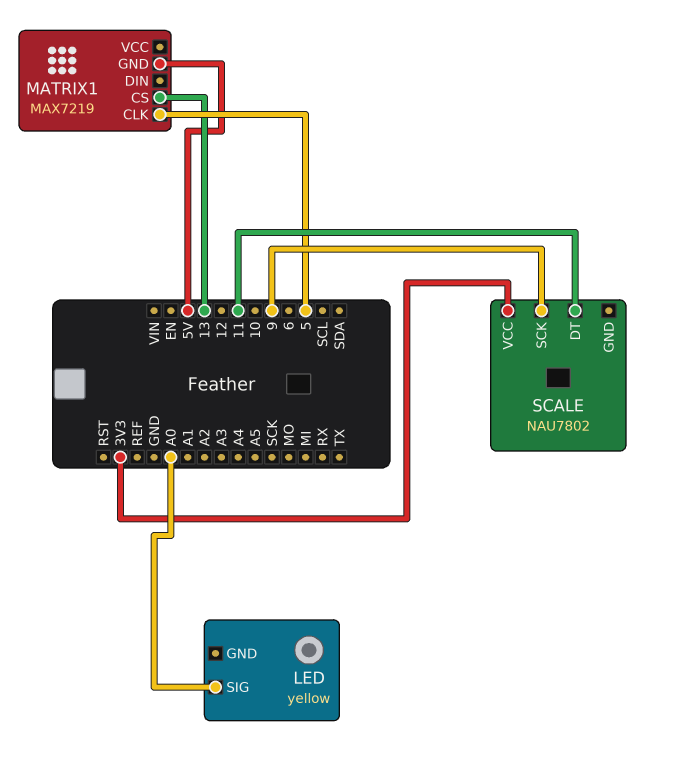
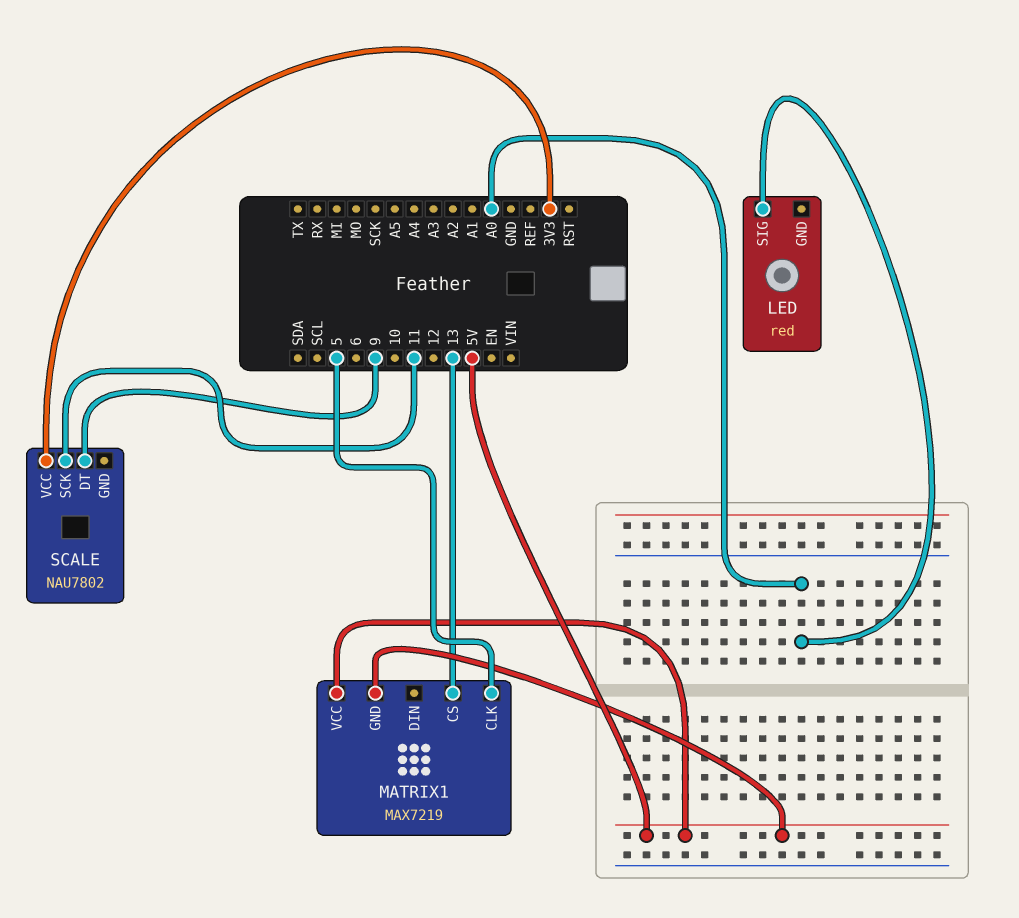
LED: yellow -> red
MATRIX1 pin VCC: none -> 5V
SCALE pin DT: 11 -> 9
SCALE pin SCK: 9 -> 11

